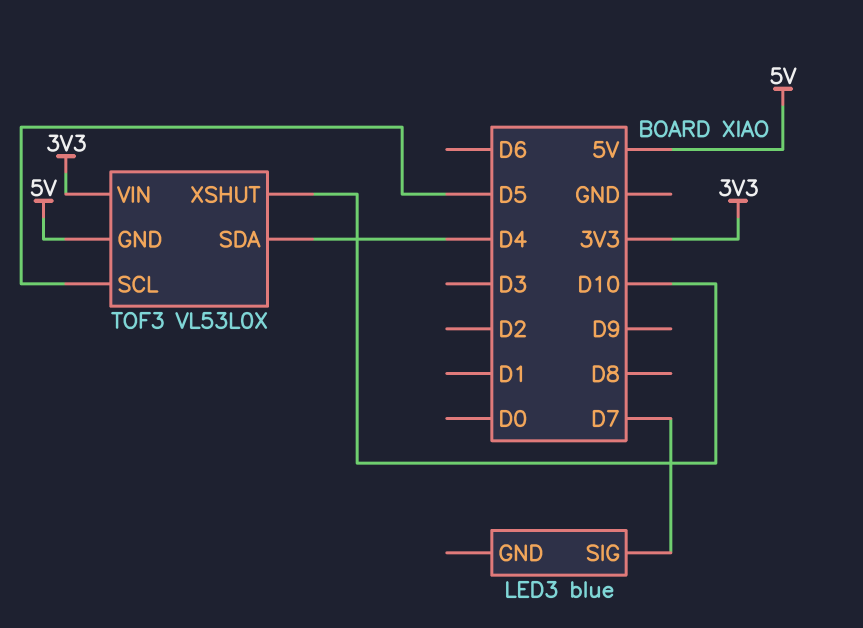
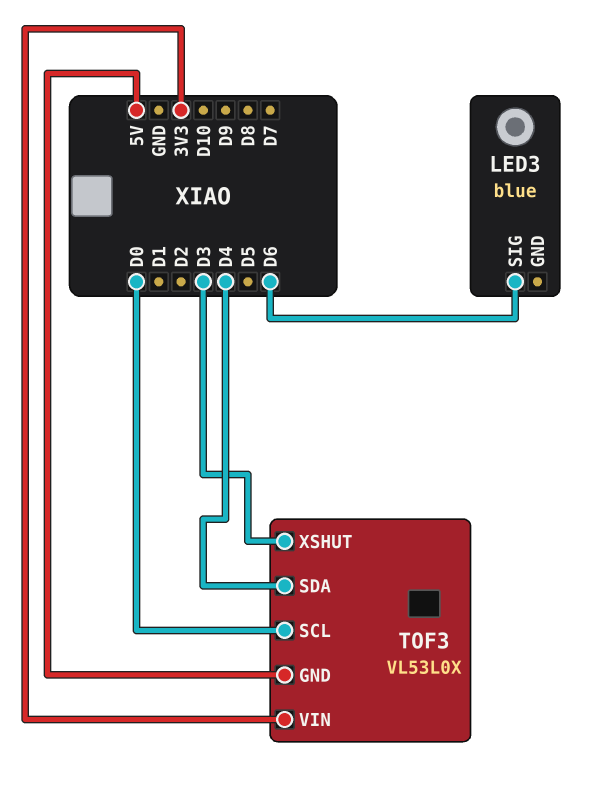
LED3 pin SIG: D7 -> D6
TOF3 pin SCL: D5 -> D0
TOF3 pin XSHUT: D10 -> D3

